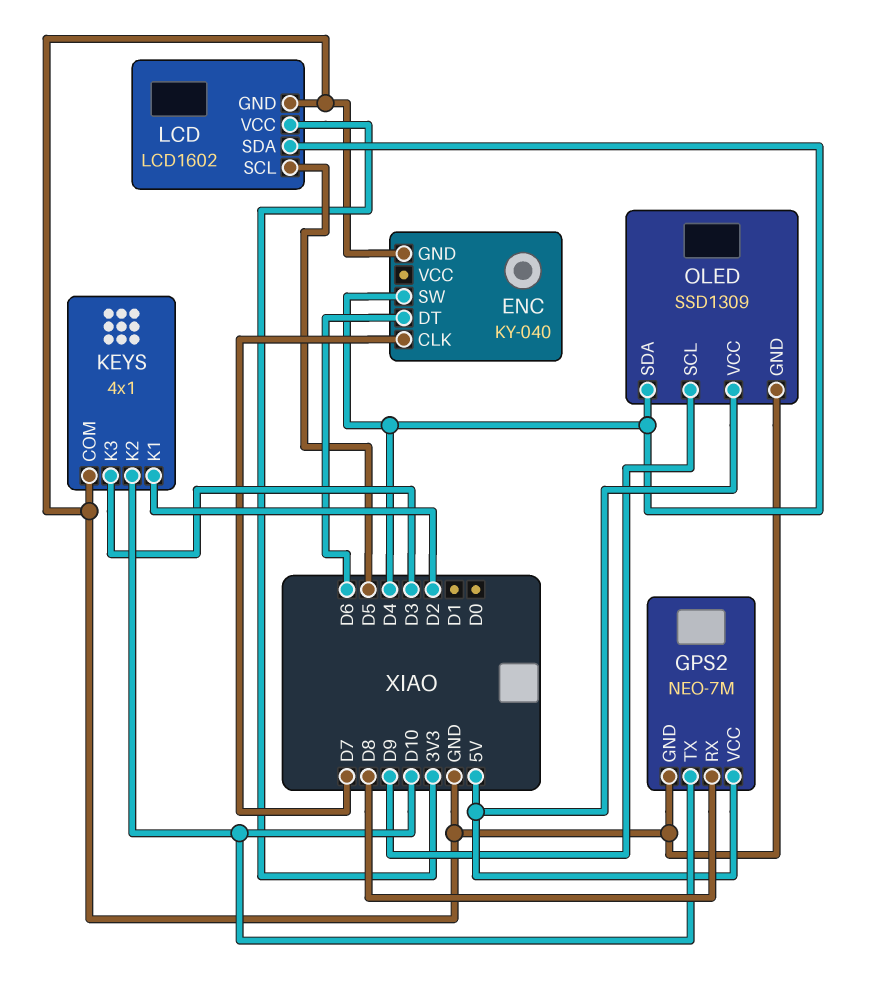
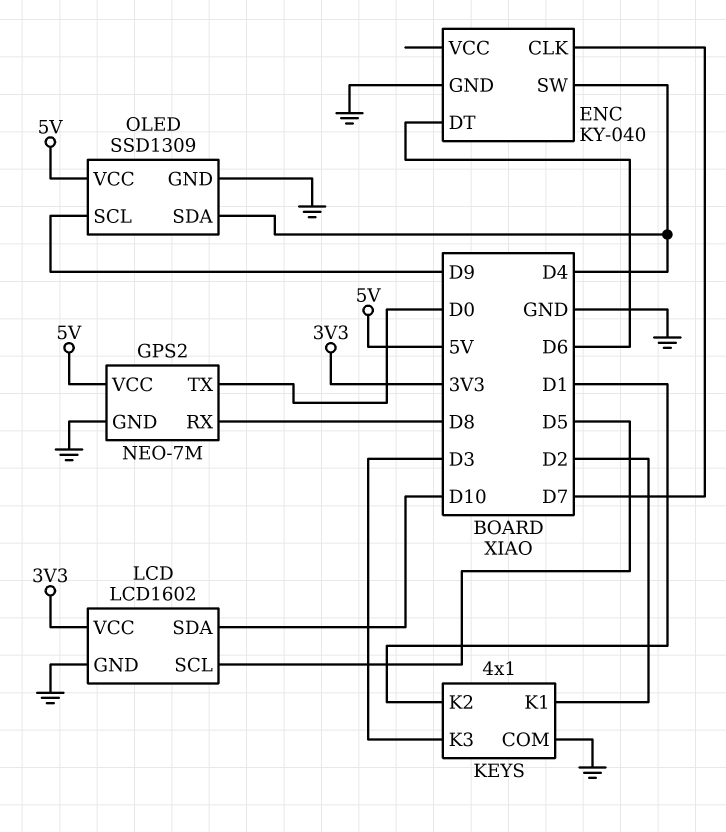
GPS2 pin TX: D10 -> D0
KEYS pin K2: D10 -> D1
LCD pin SDA: D4 -> D10

